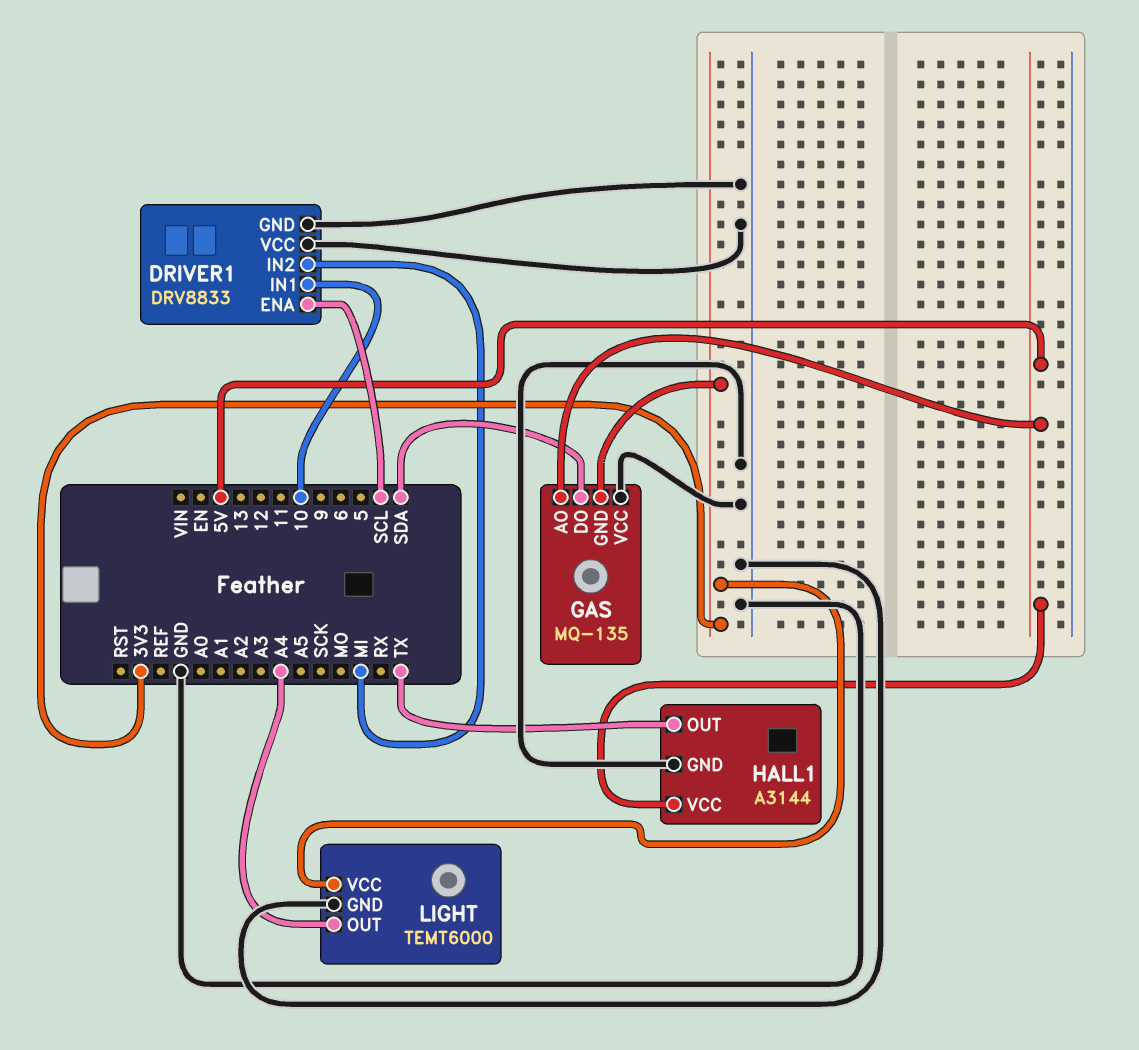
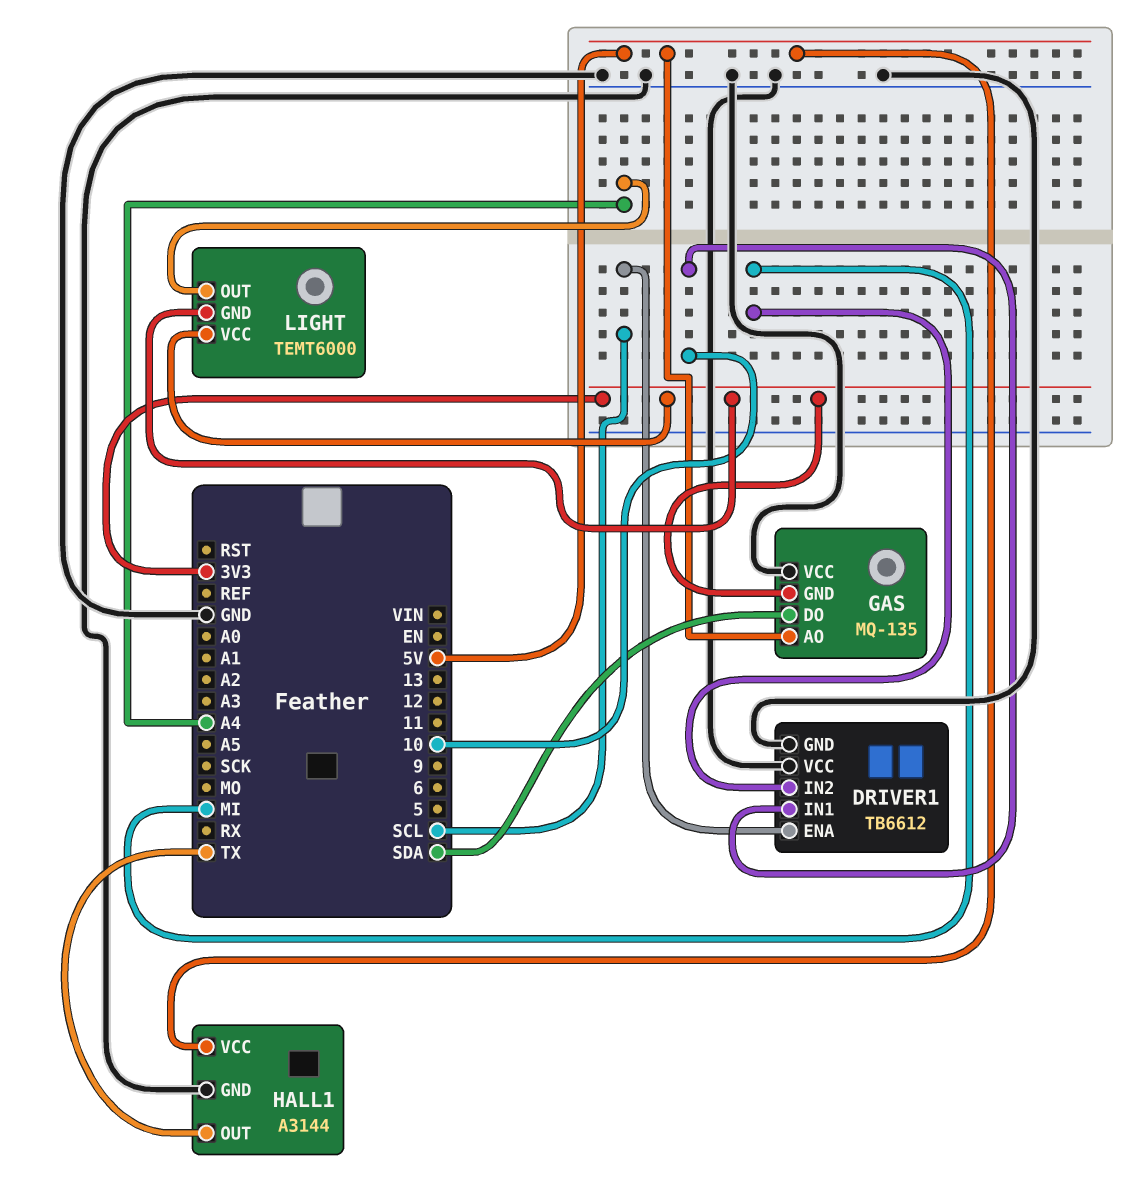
DRIVER1: DRV8833 -> TB6612
LIGHT pin GND: GND -> 3V3

